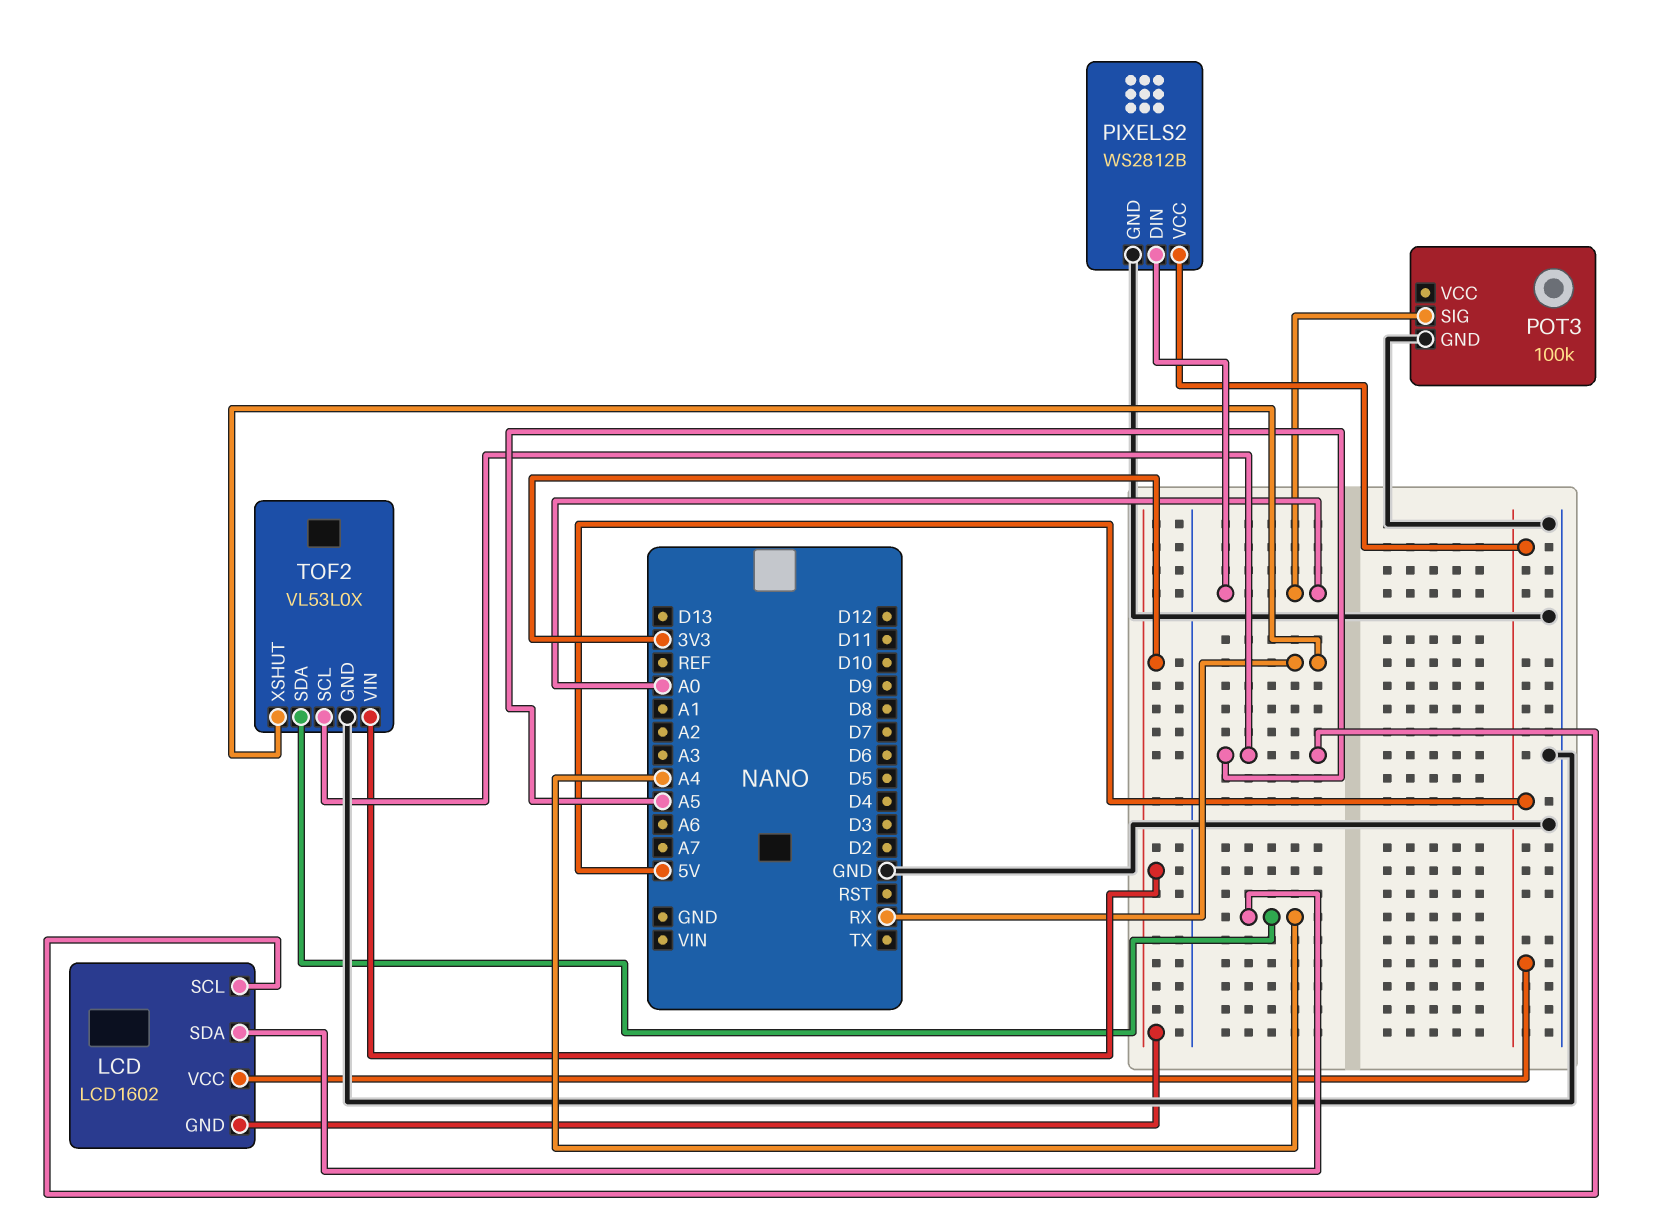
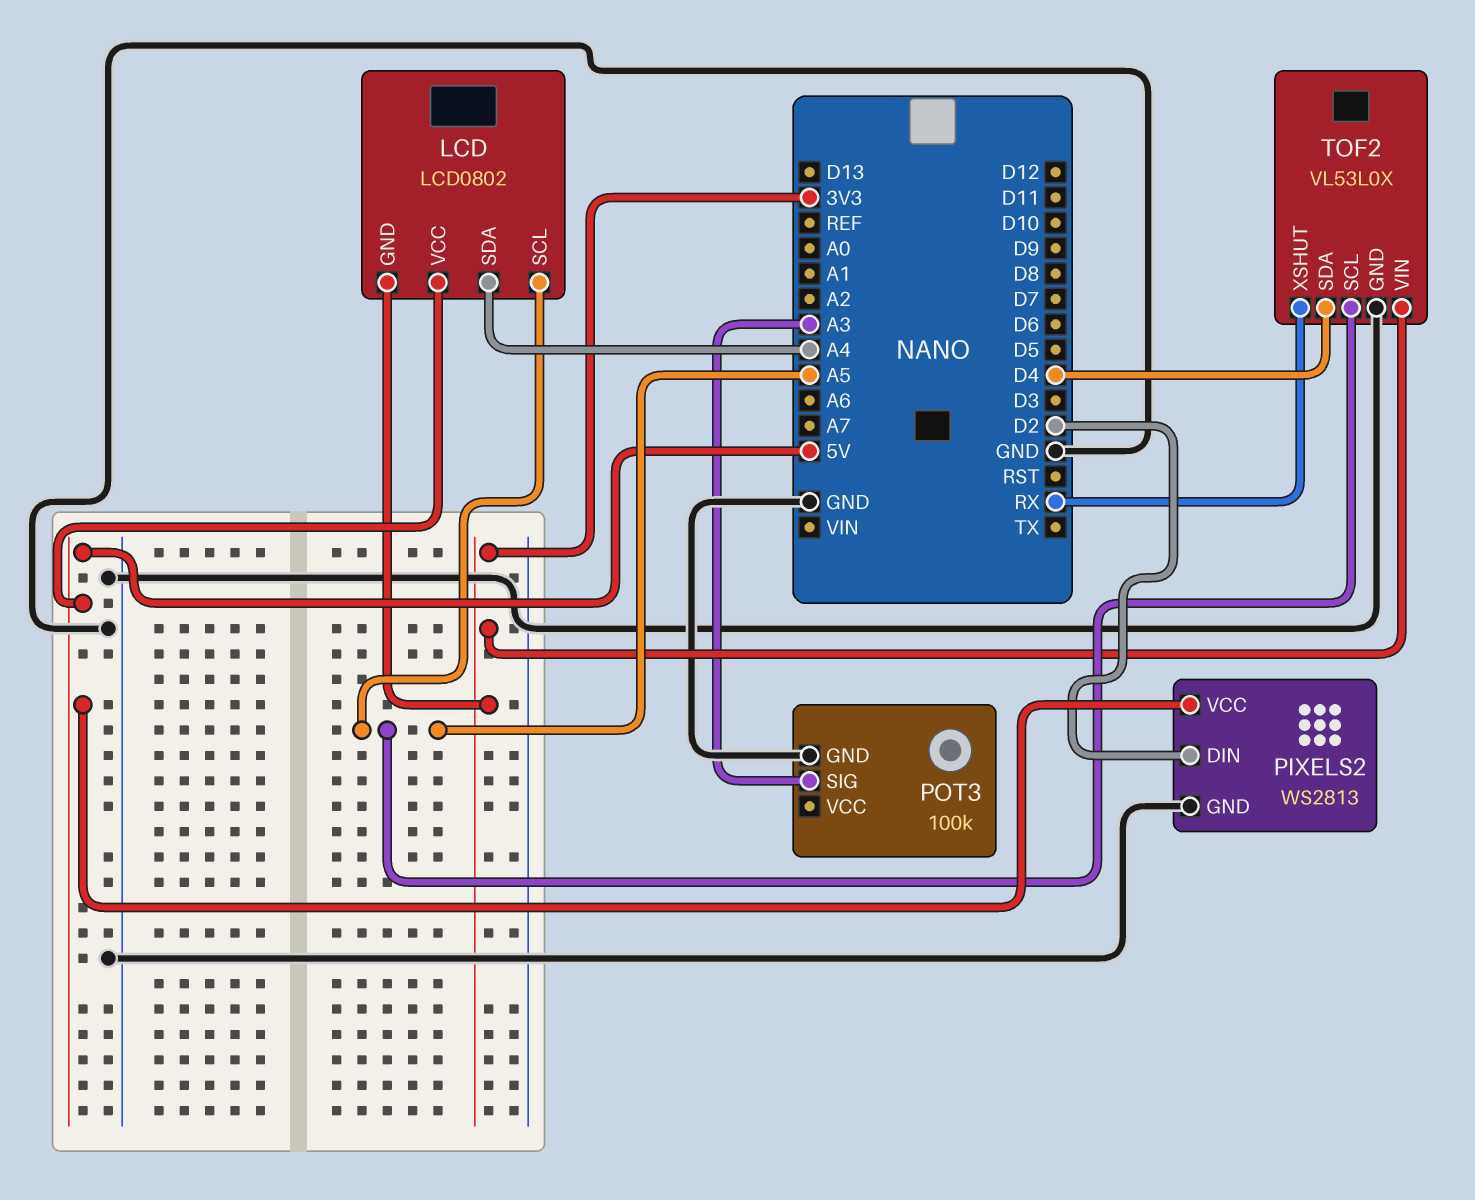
LCD: LCD1602 -> LCD0802
PIXELS2: WS2812B -> WS2813
PIXELS2 pin DIN: A0 -> D2
POT3 pin SIG: A0 -> A3
TOF2 pin SDA: A4 -> D4

